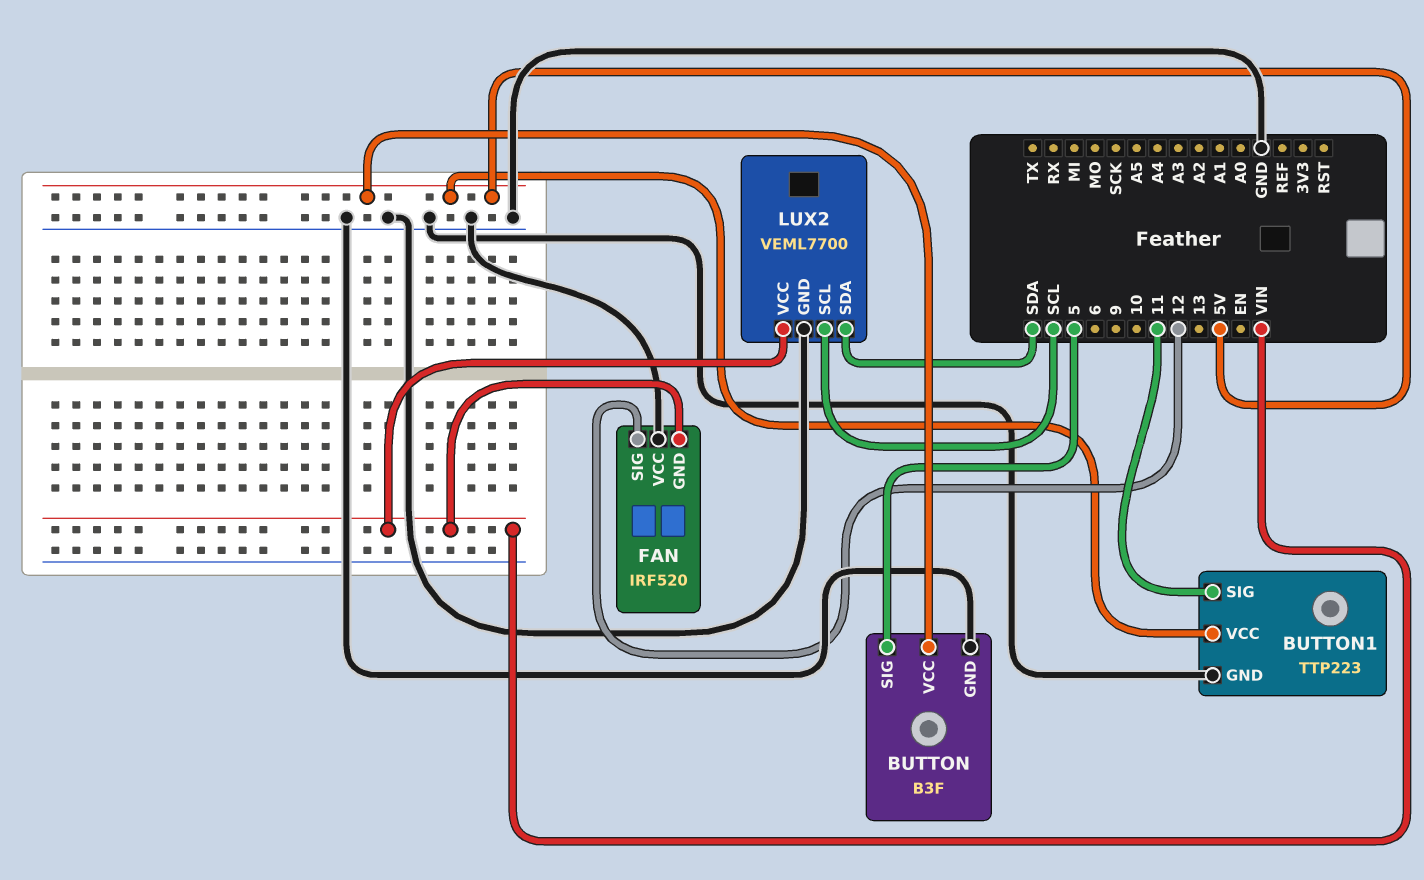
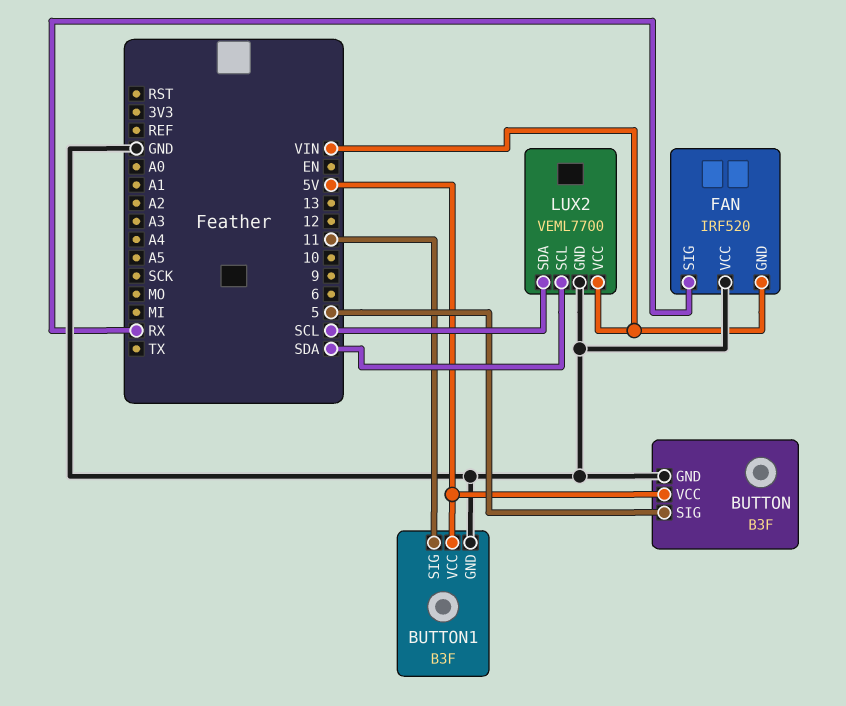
BUTTON1: TTP223 -> B3F
FAN pin SIG: 12 -> RX
LUX2 pin SCL: SCL -> SDA
LUX2 pin SDA: SDA -> SCL

